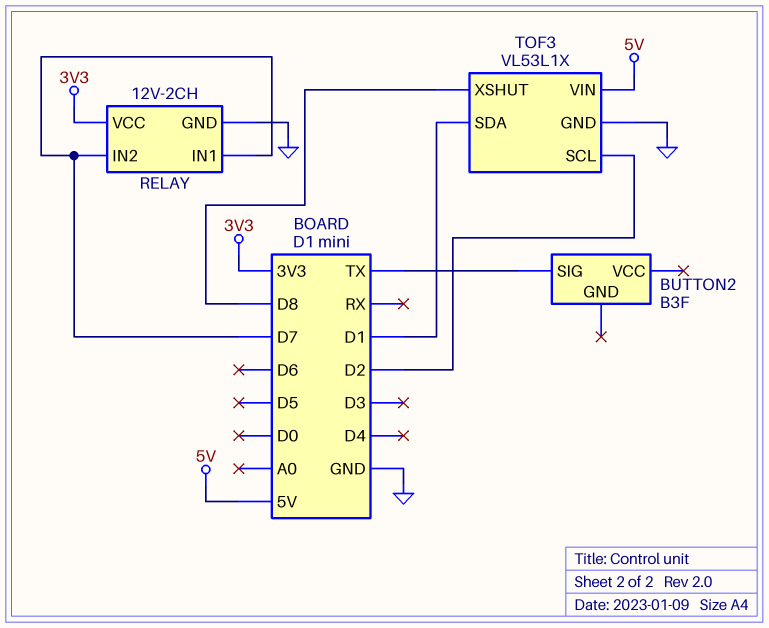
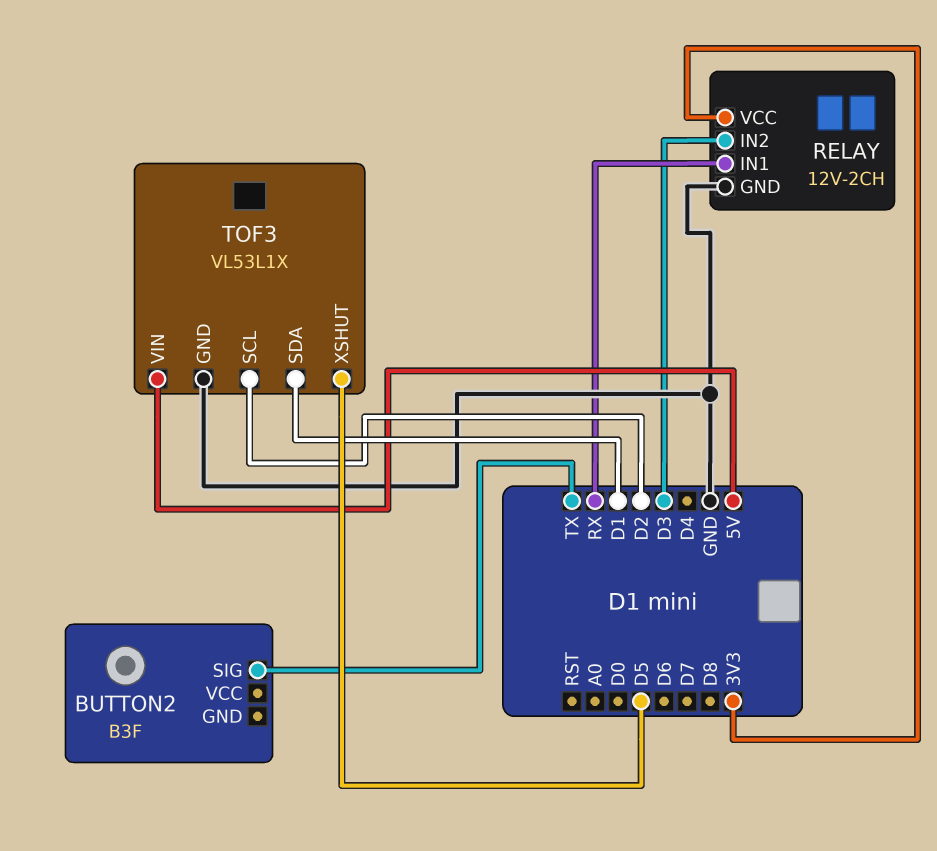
RELAY pin IN1: D7 -> RX
RELAY pin IN2: D7 -> D3
TOF3 pin XSHUT: D8 -> D5

